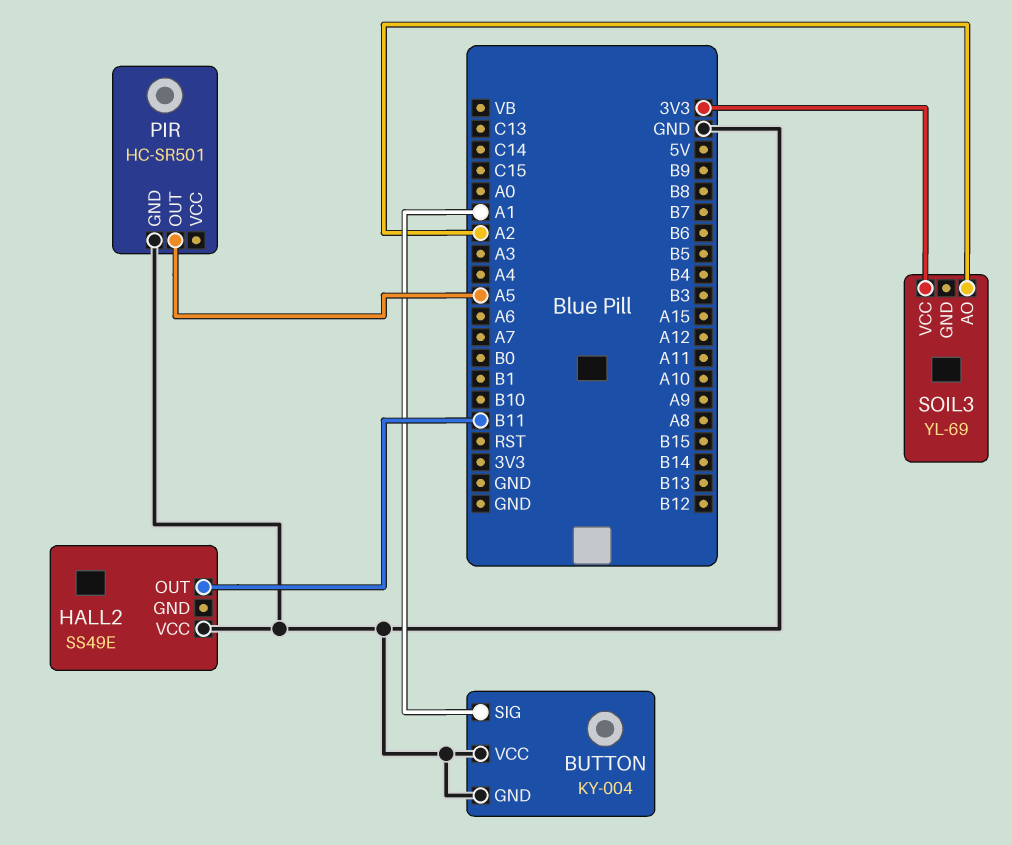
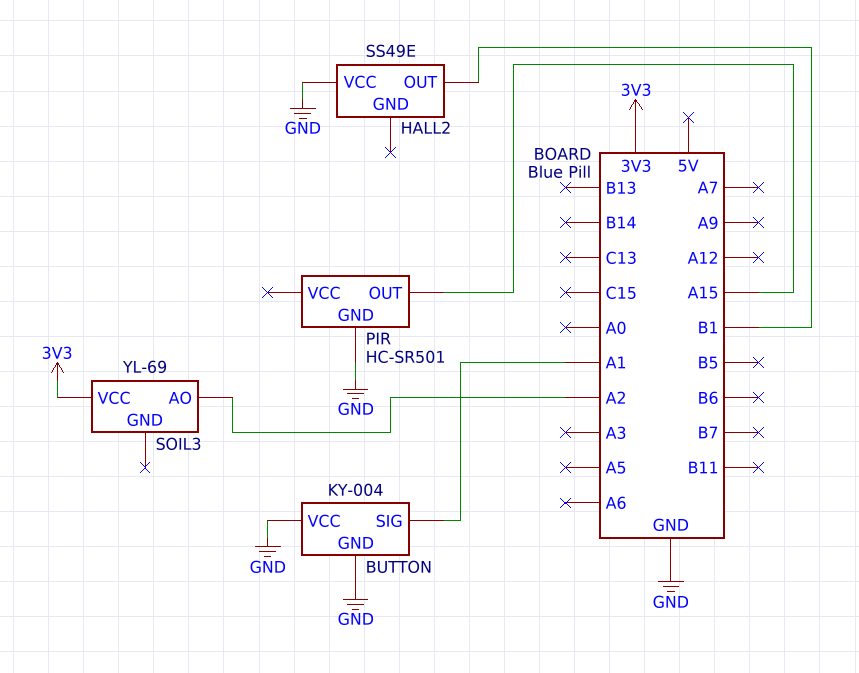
HALL2 pin OUT: B11 -> B1
PIR pin OUT: A5 -> A15

